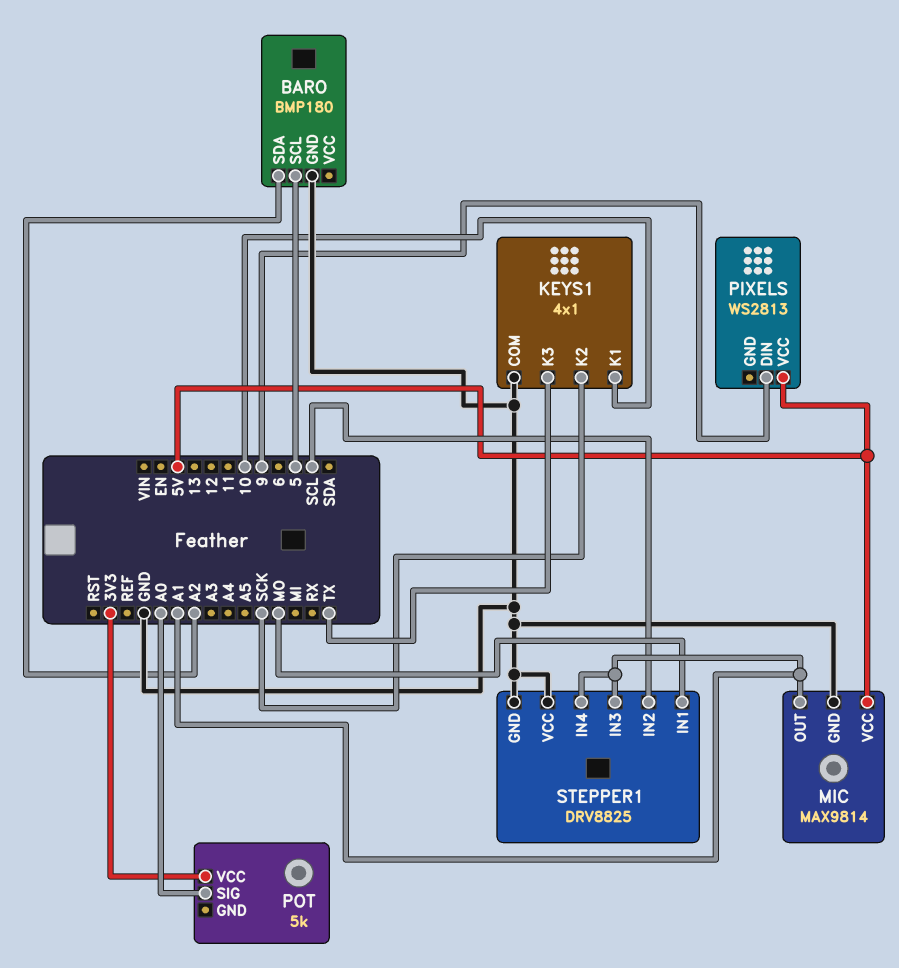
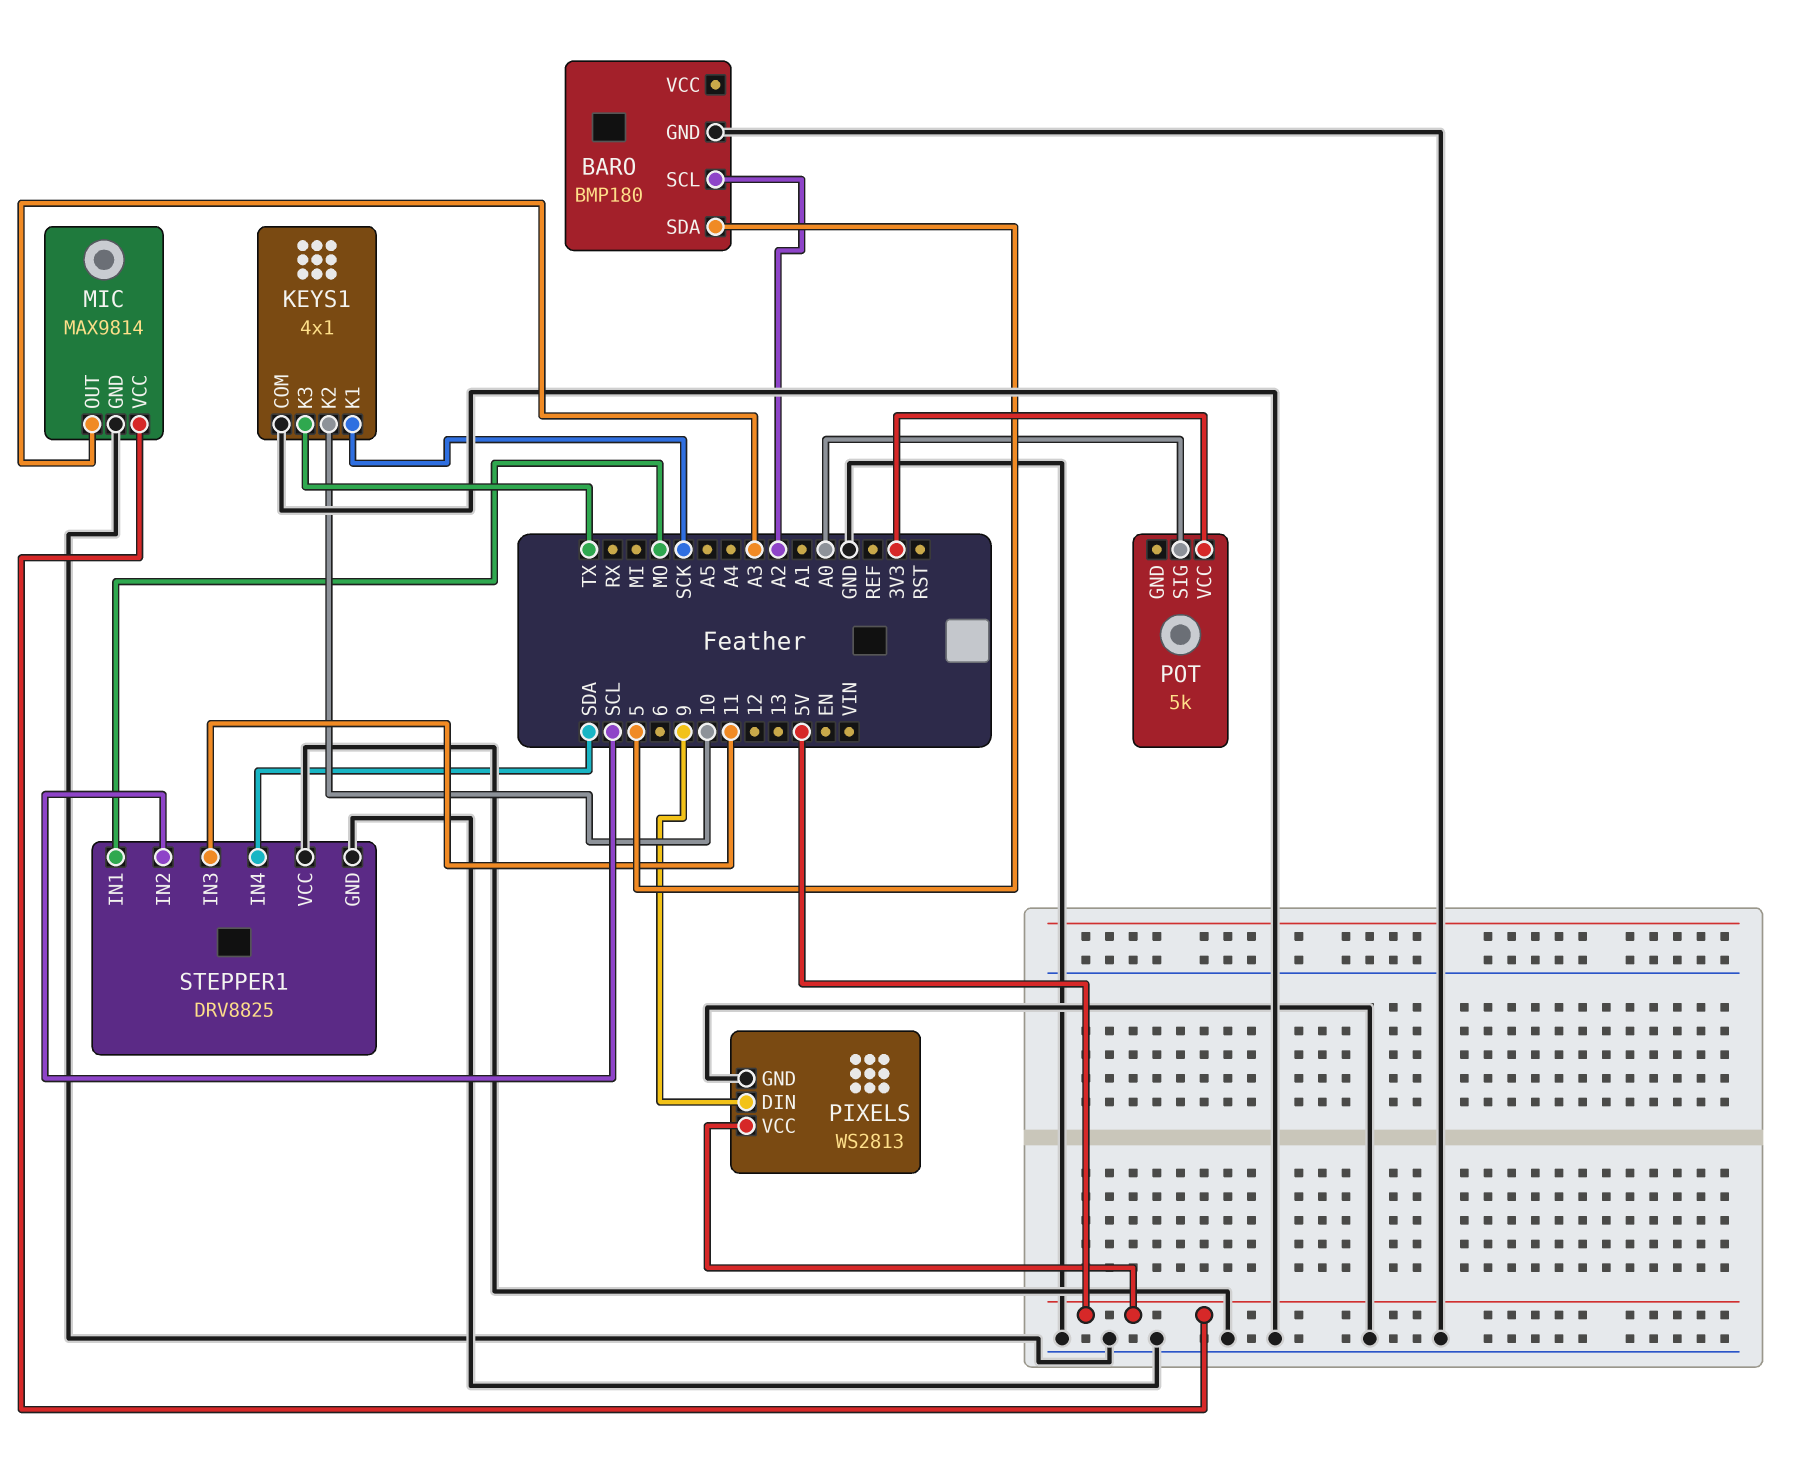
BARO pin SCL: 5 -> A2
BARO pin SDA: A2 -> 5
KEYS1 pin K1: 10 -> SCK
KEYS1 pin K2: SCK -> 10
MIC pin OUT: A1 -> A3
PIXELS pin GND: none -> GND
STEPPER1 pin IN3: A1 -> 11
STEPPER1 pin IN4: A1 -> SDA

